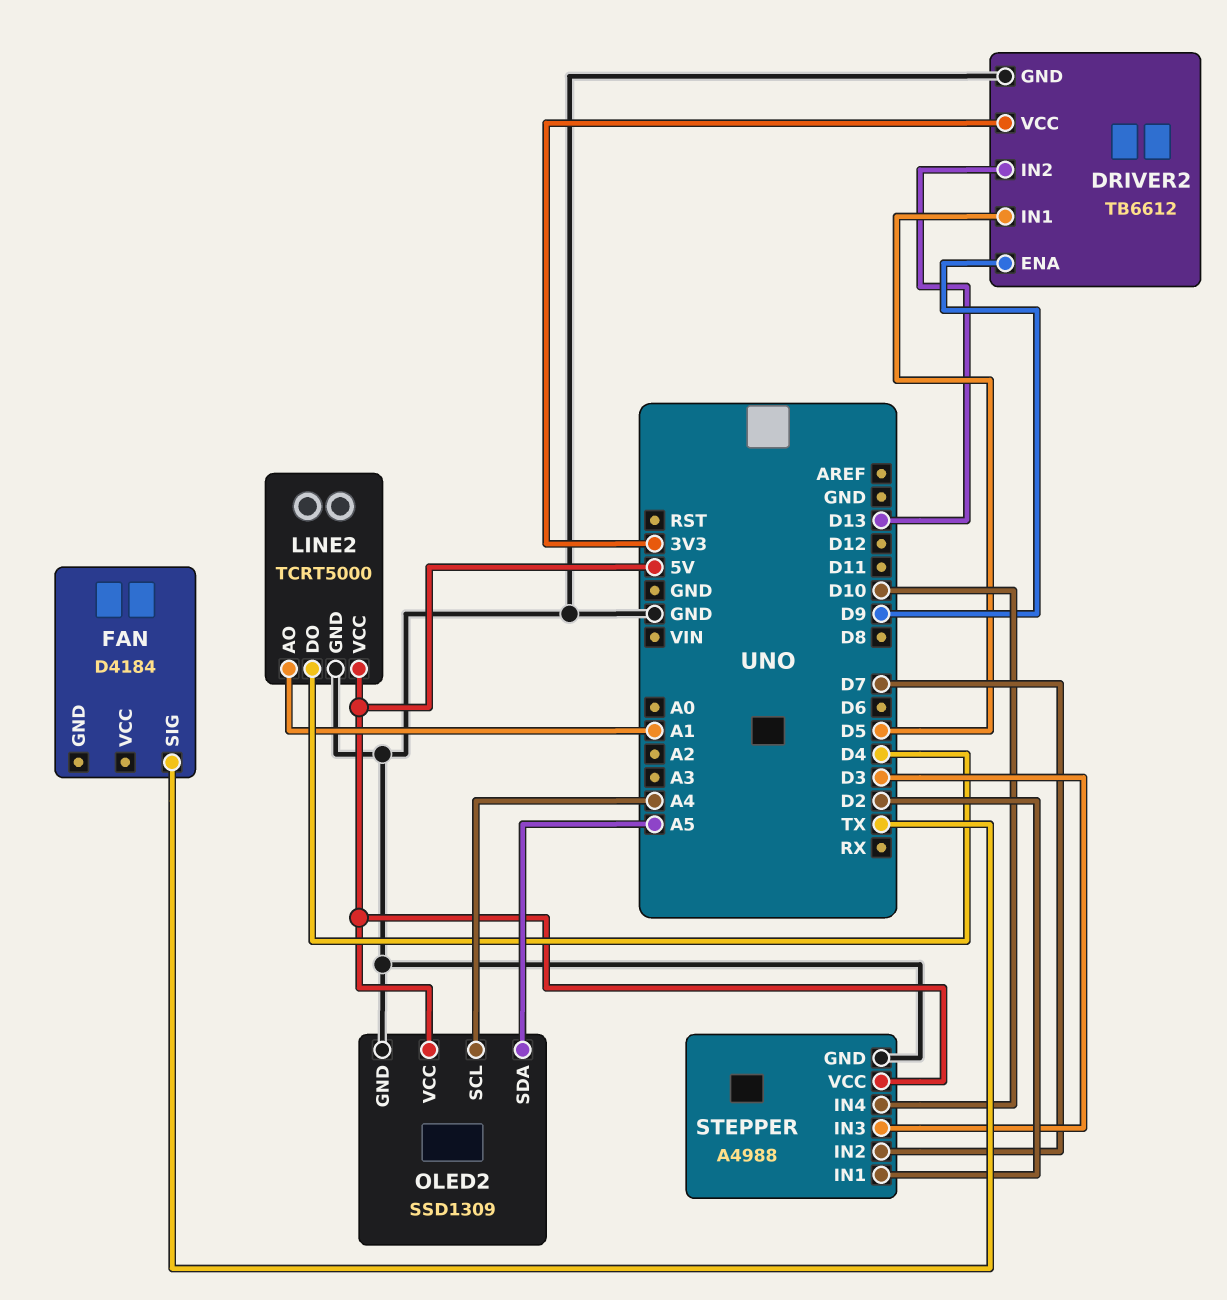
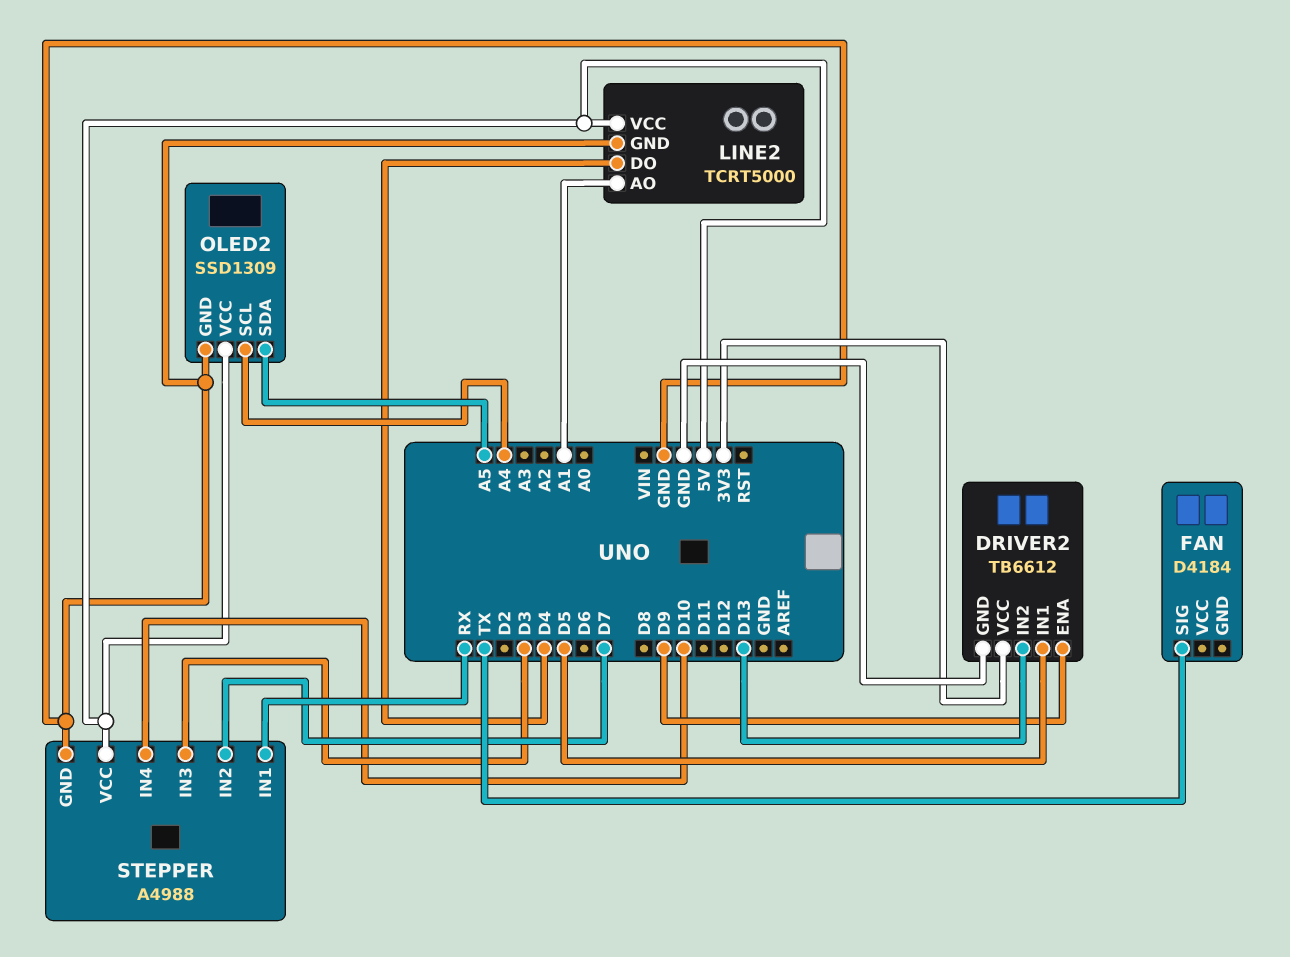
STEPPER pin IN1: D2 -> RX

